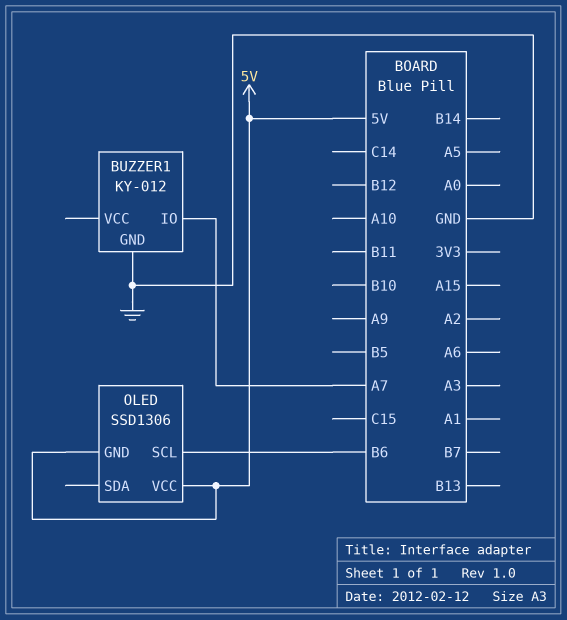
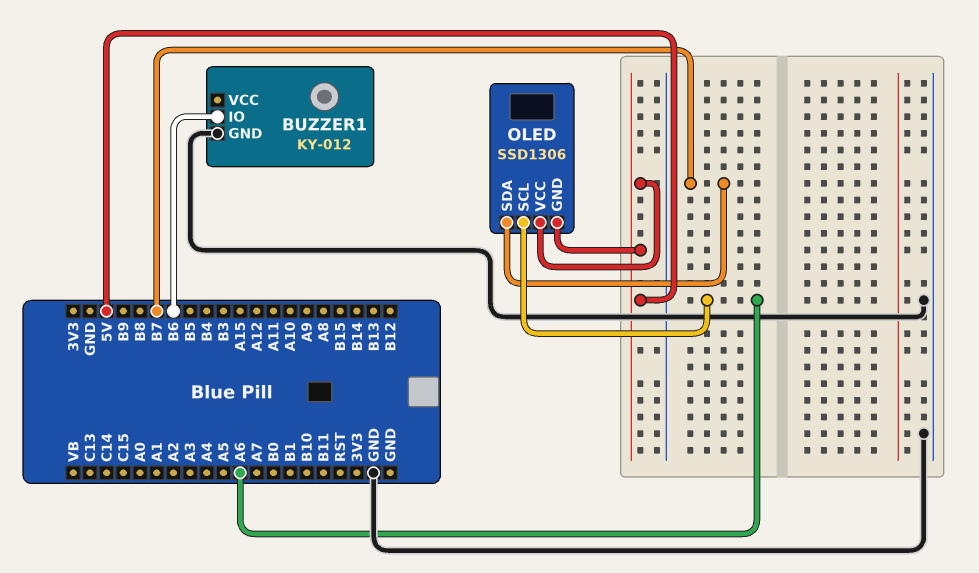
BUZZER1 pin IO: A7 -> B6
OLED pin SCL: B6 -> A6
OLED pin SDA: none -> B7

